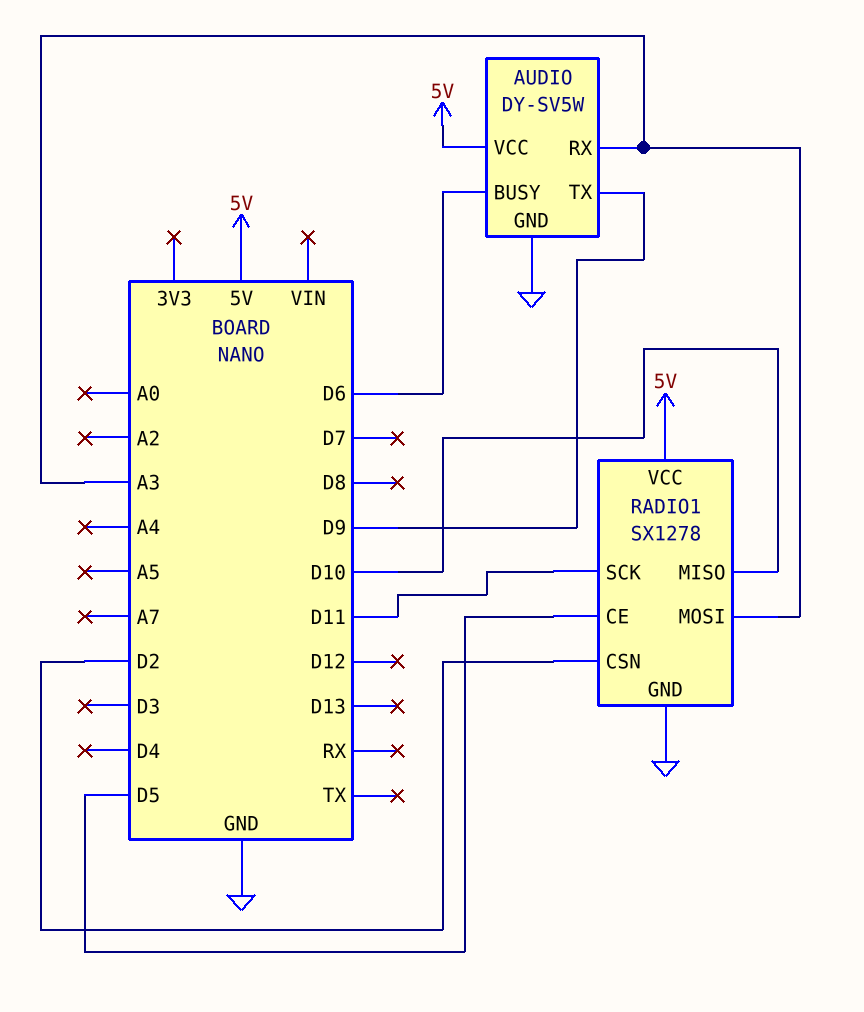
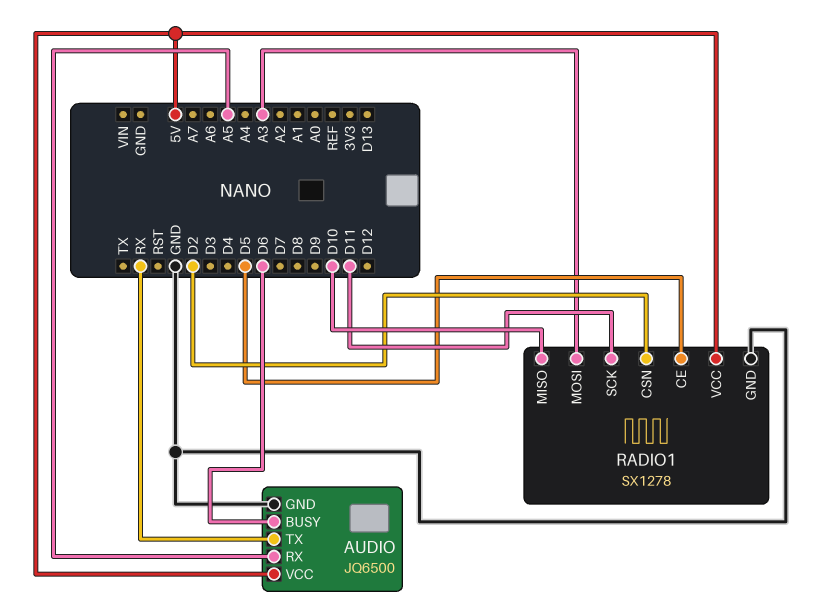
AUDIO: DY-SV5W -> JQ6500
AUDIO pin RX: A3 -> A5
AUDIO pin TX: D9 -> RX

